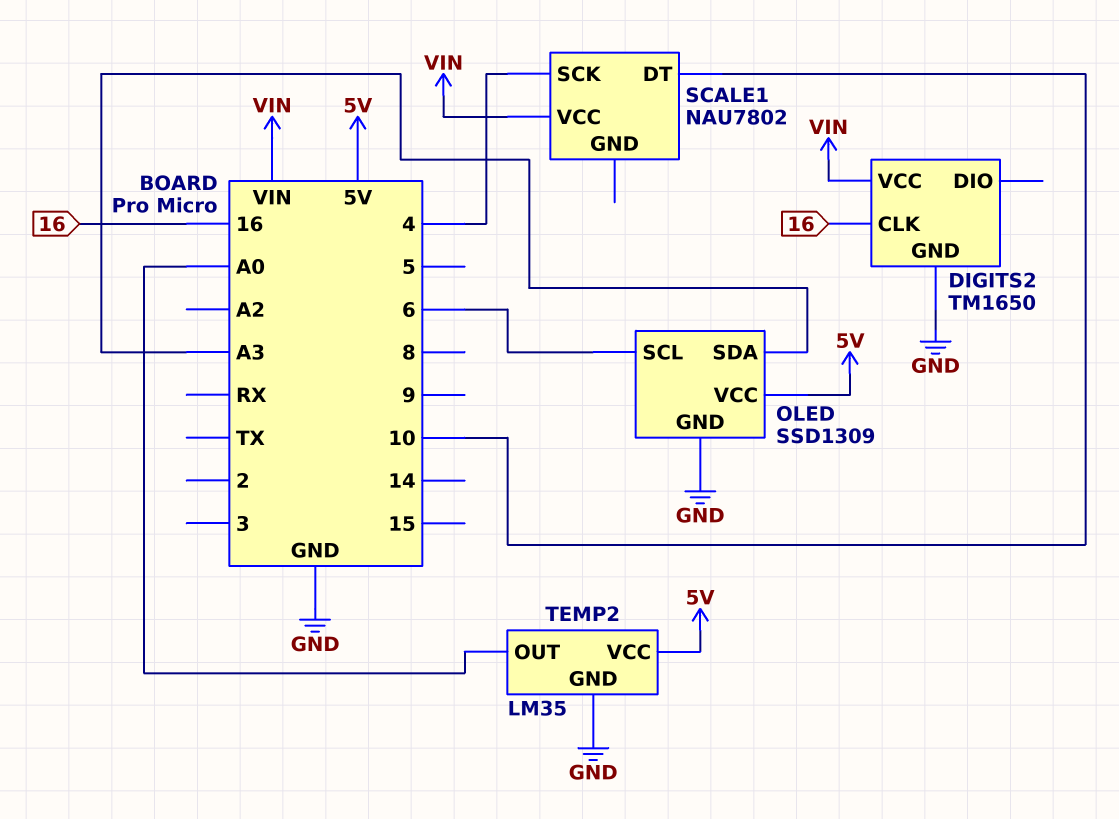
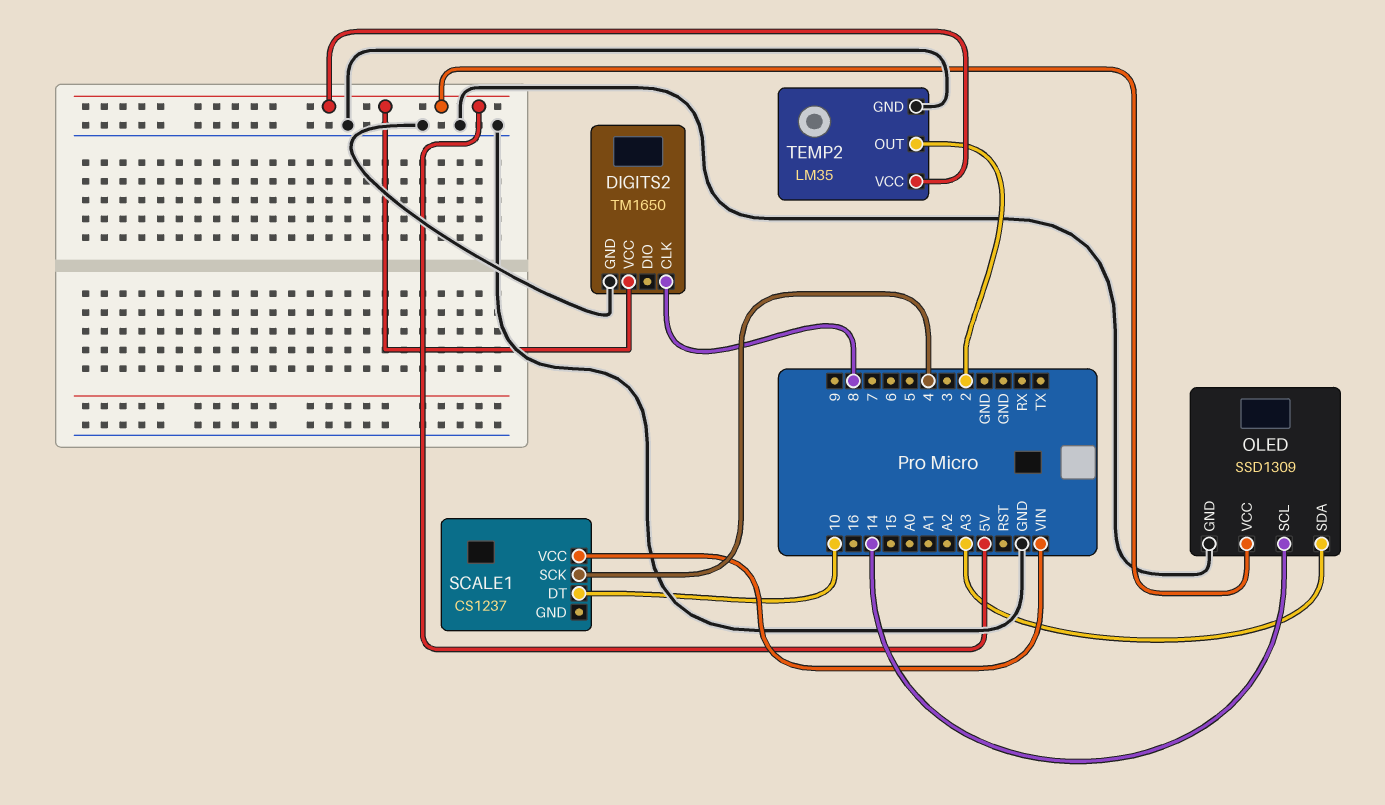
DIGITS2 pin CLK: 16 -> 8
DIGITS2 pin VCC: VIN -> 5V
OLED pin SCL: 6 -> 14
SCALE1: NAU7802 -> CS1237
TEMP2 pin OUT: A0 -> 2

